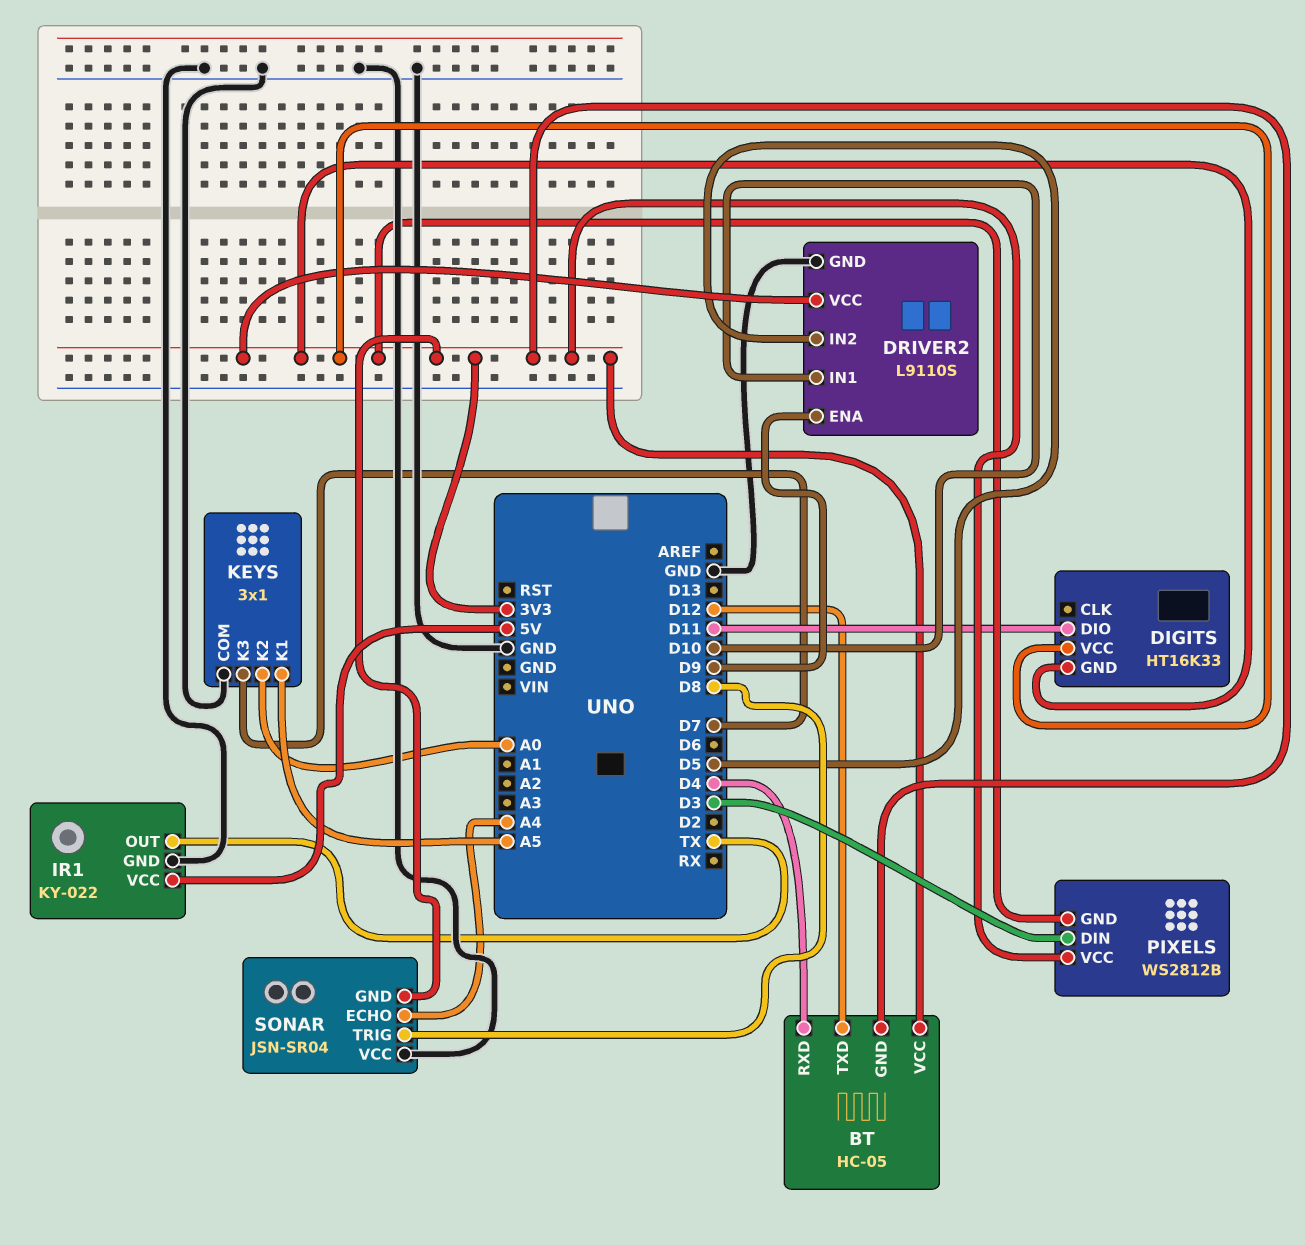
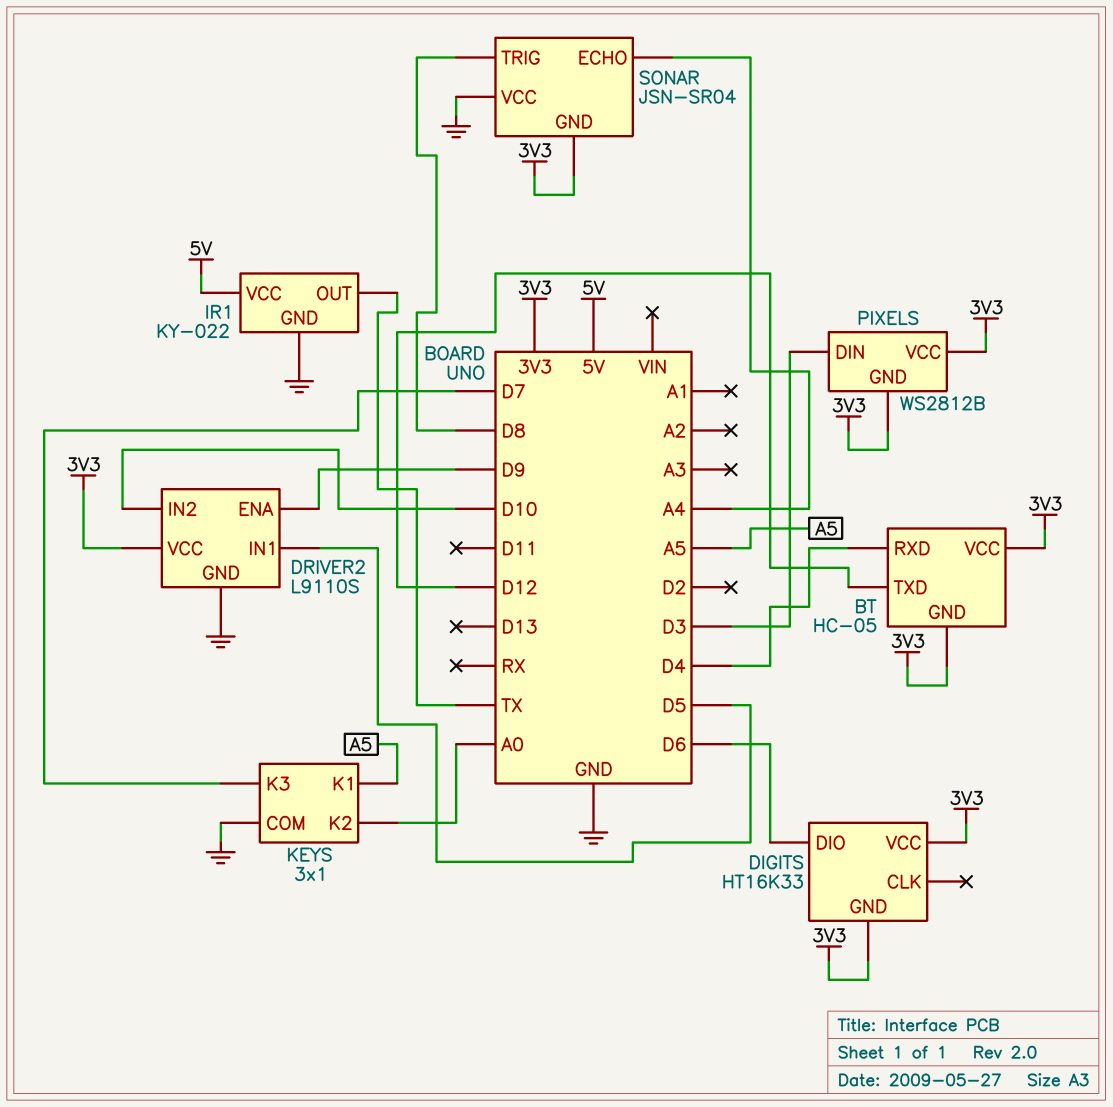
DIGITS pin DIO: D11 -> D6
DRIVER2 pin IN1: D10 -> D5
DRIVER2 pin IN2: D5 -> D10

